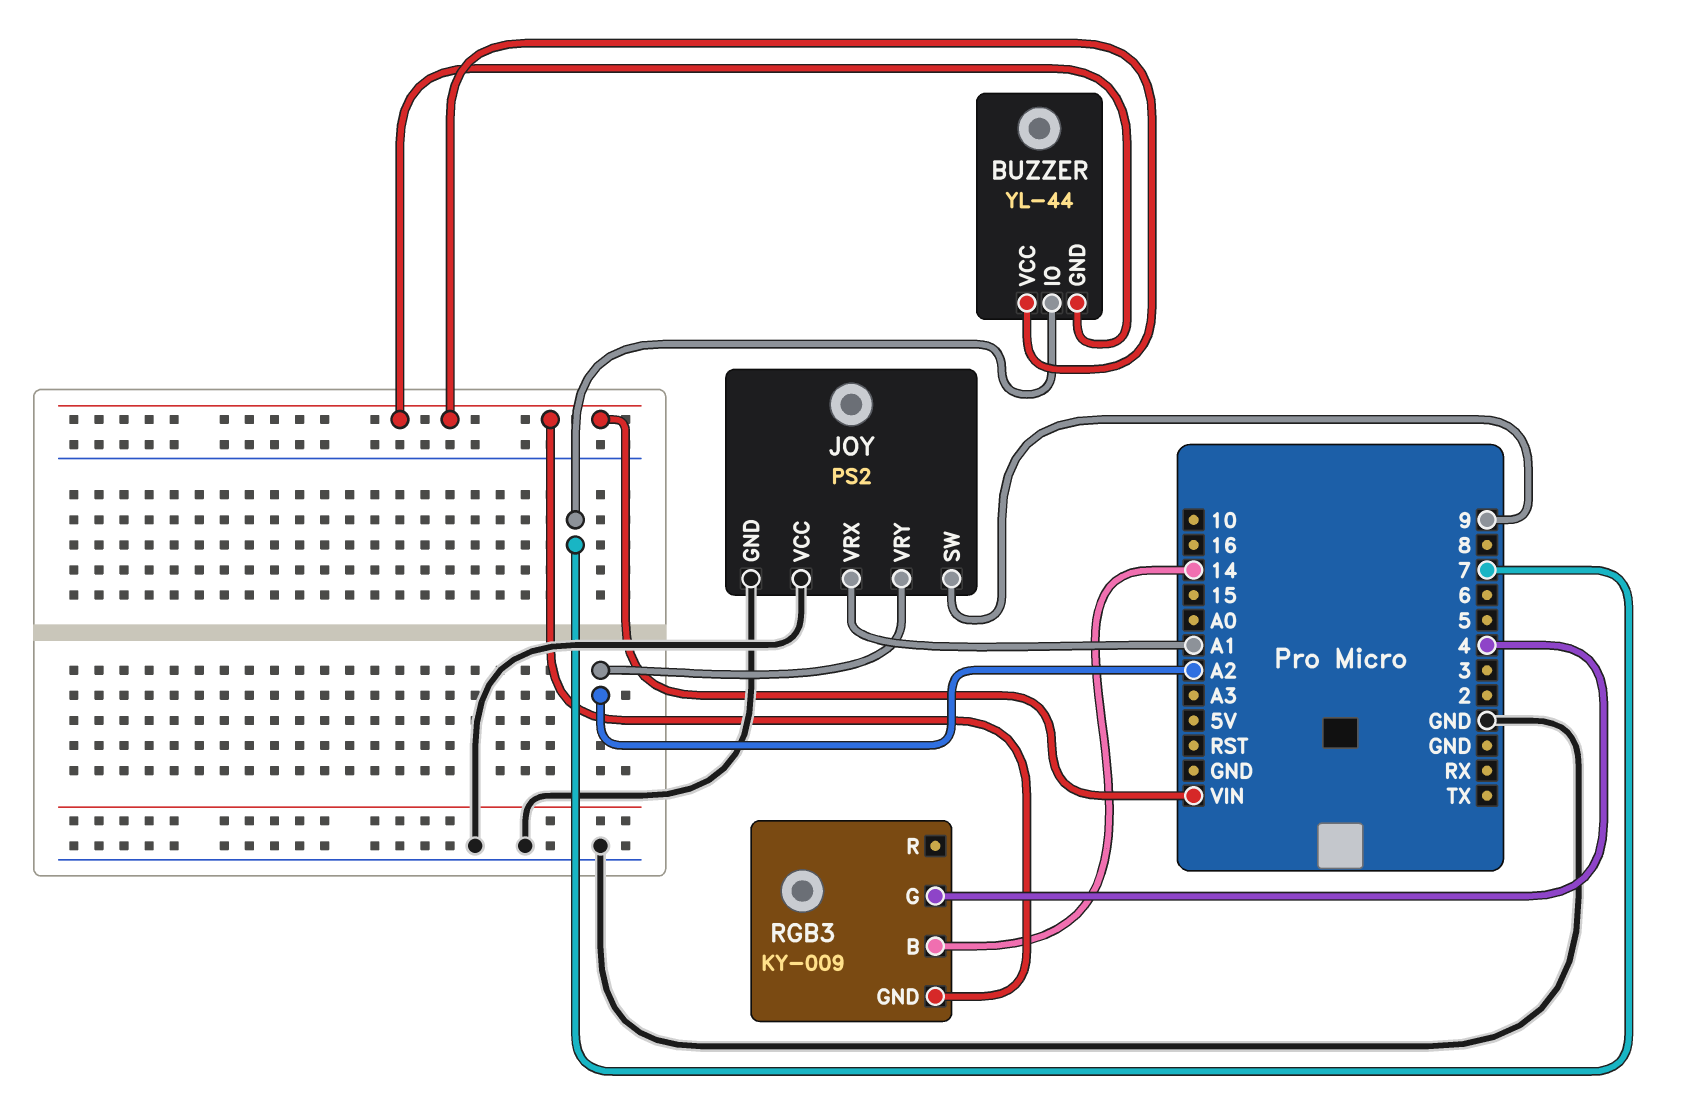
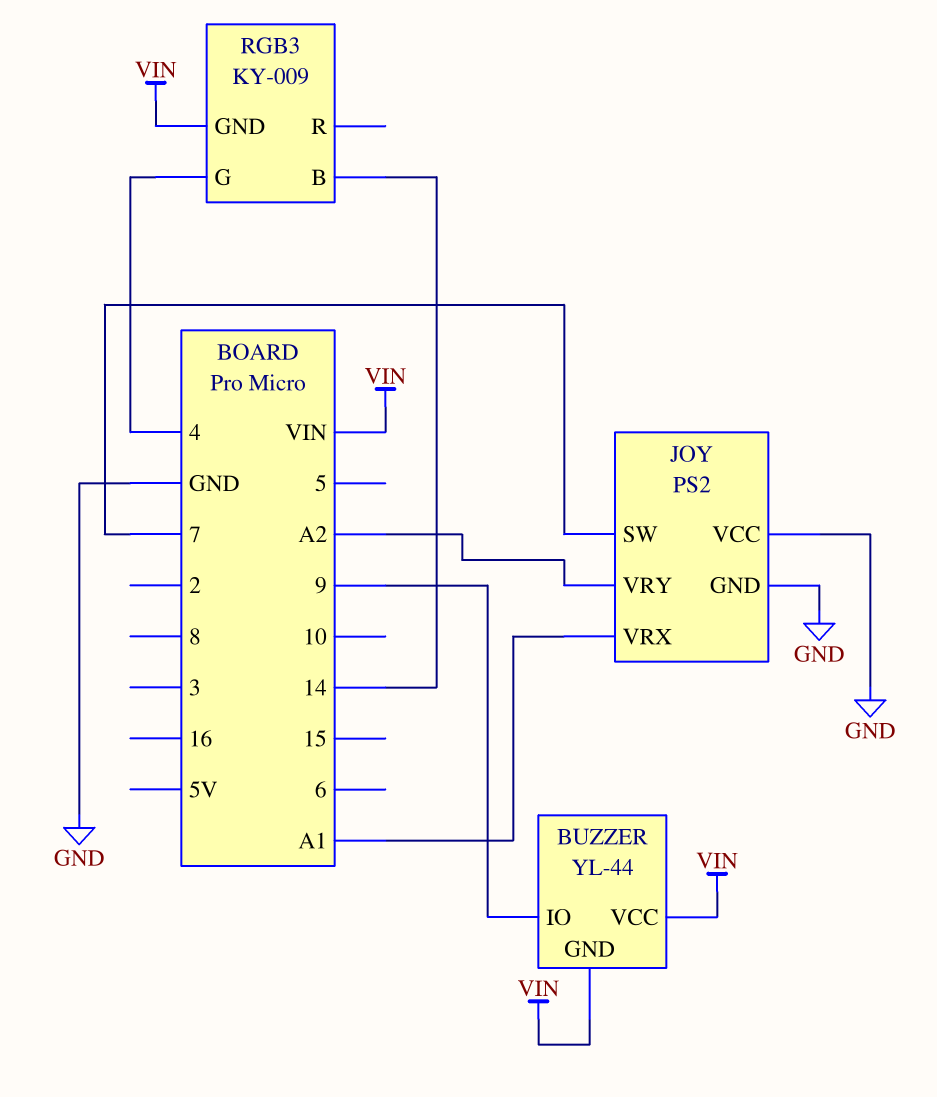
BUZZER pin IO: 7 -> 9
JOY pin SW: 9 -> 7

